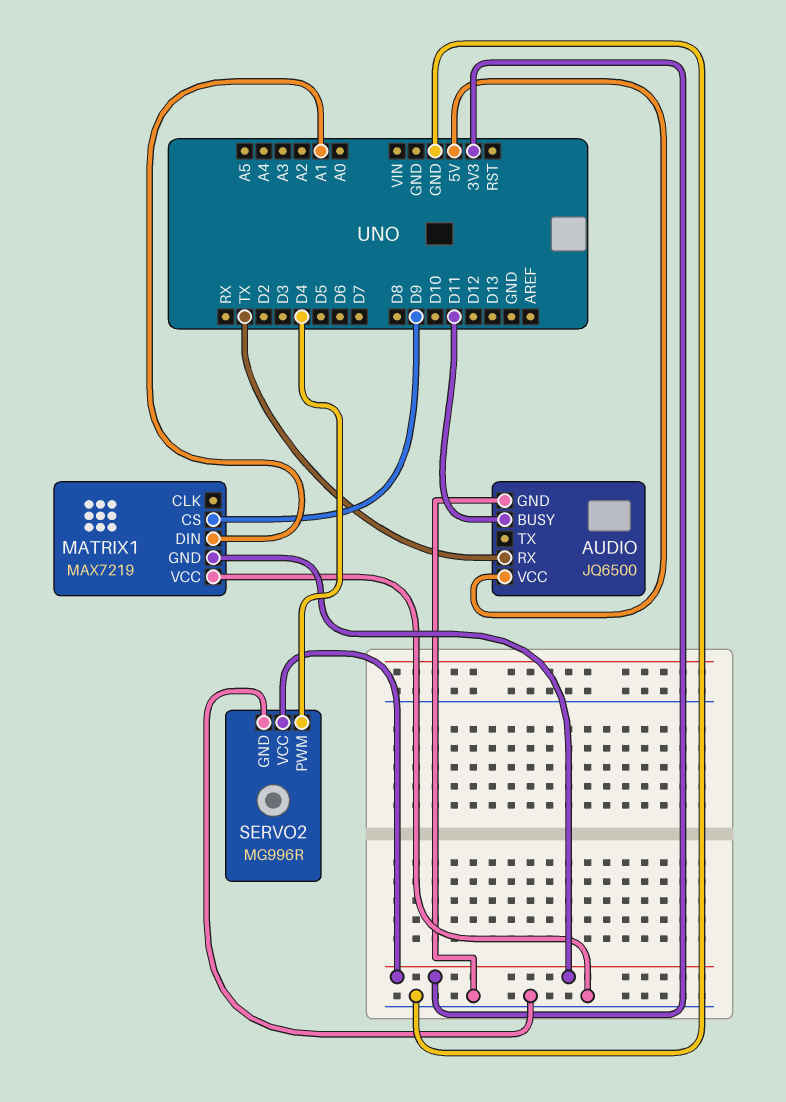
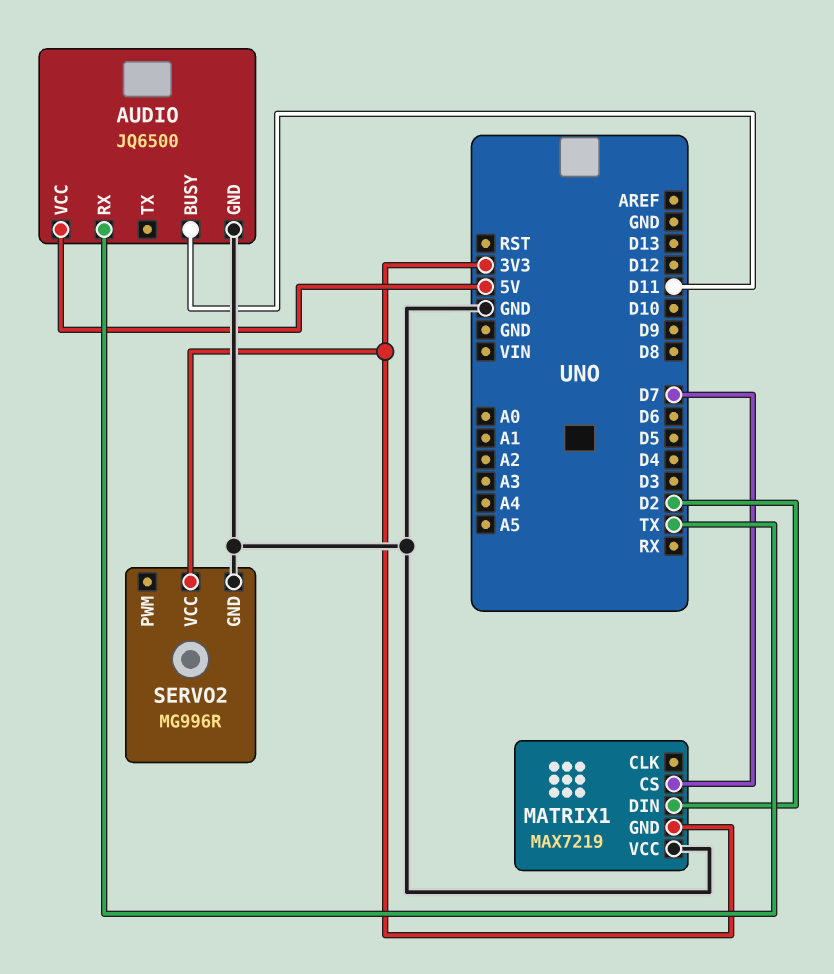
MATRIX1 pin CS: D9 -> D7
MATRIX1 pin DIN: A1 -> D2
SERVO2 pin PWM: D4 -> none

